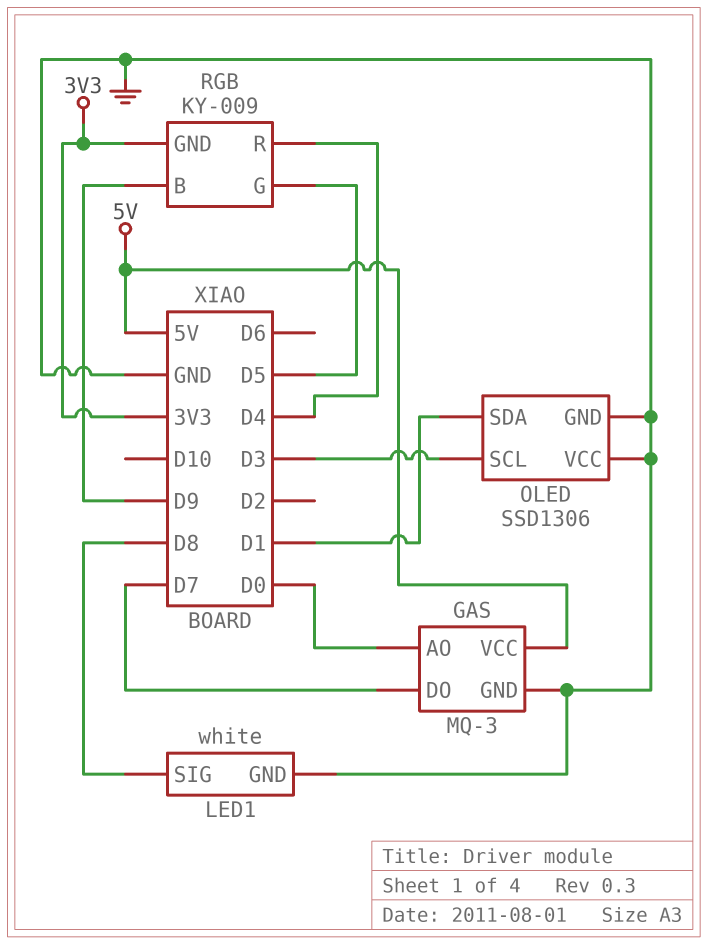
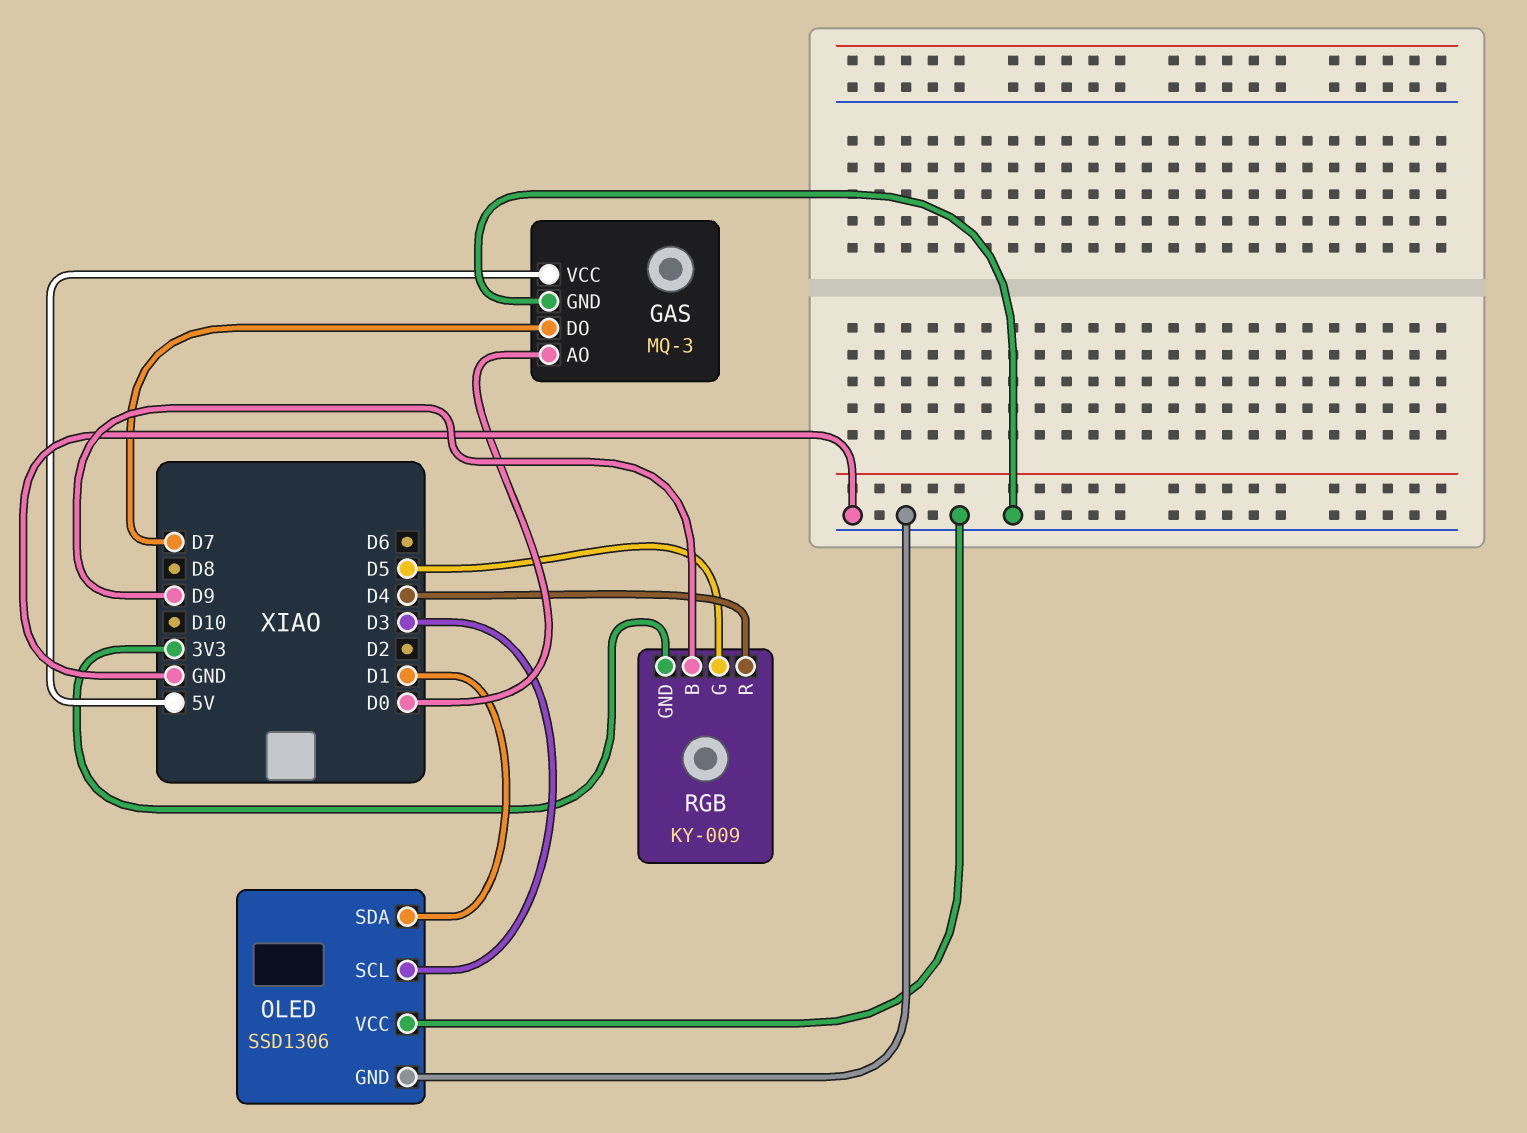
LED1: white -> none
LED1 pin GND: GND -> none
LED1 pin SIG: D8 -> none

